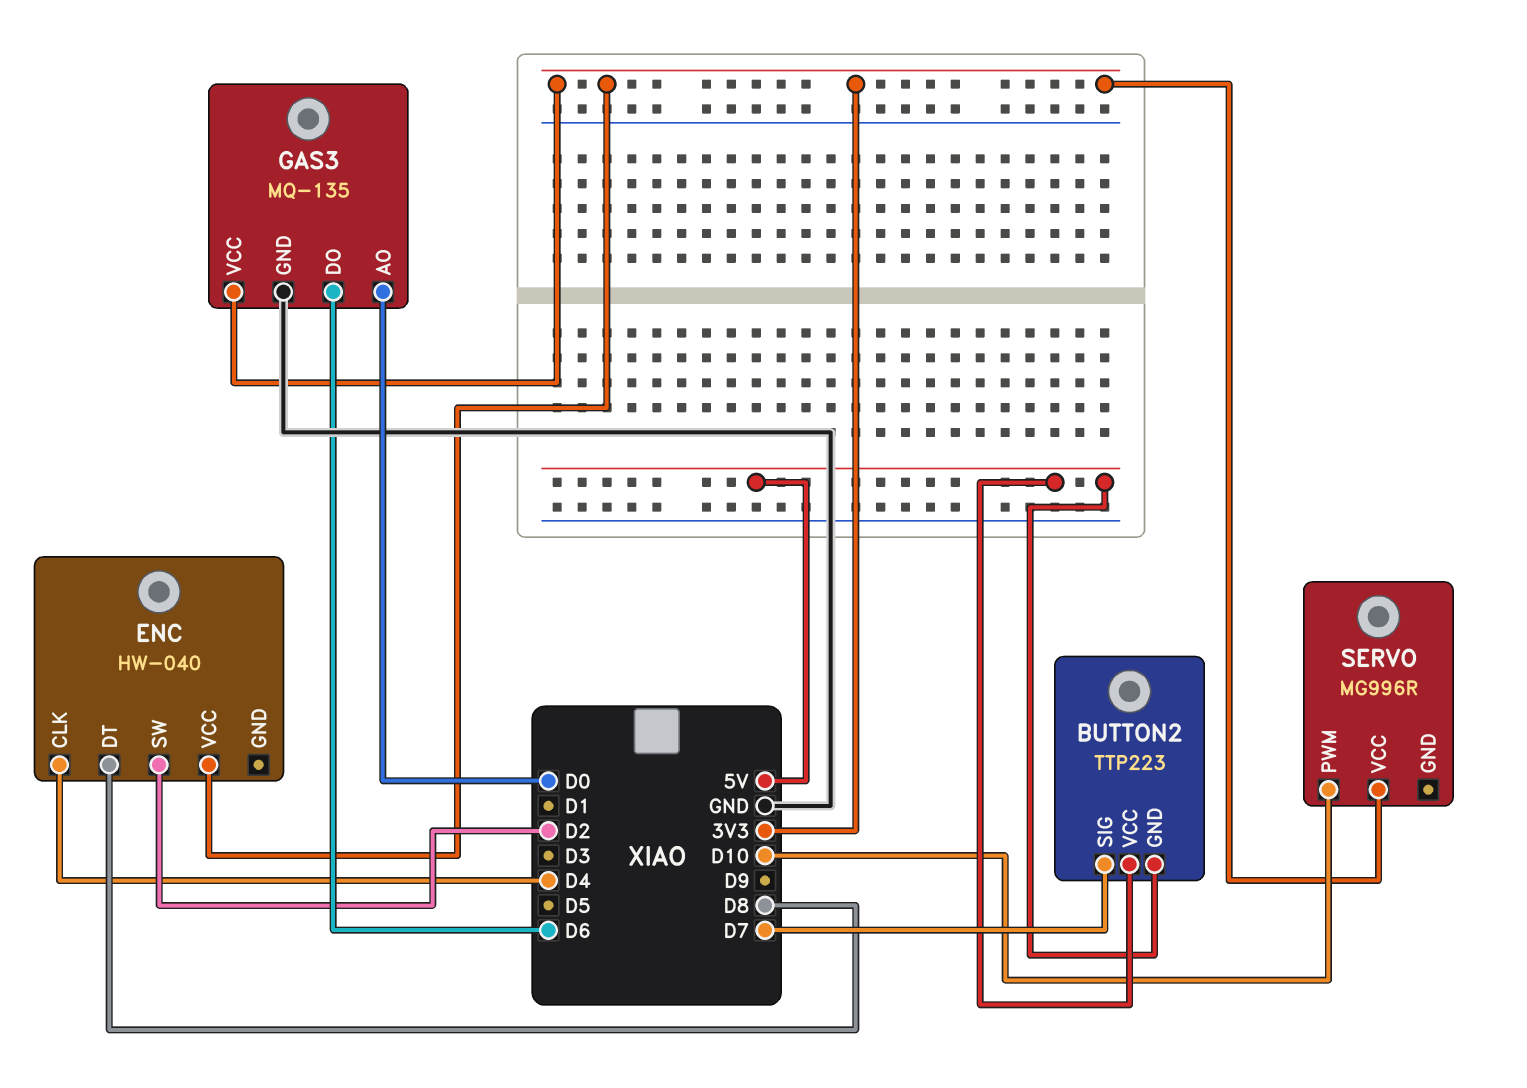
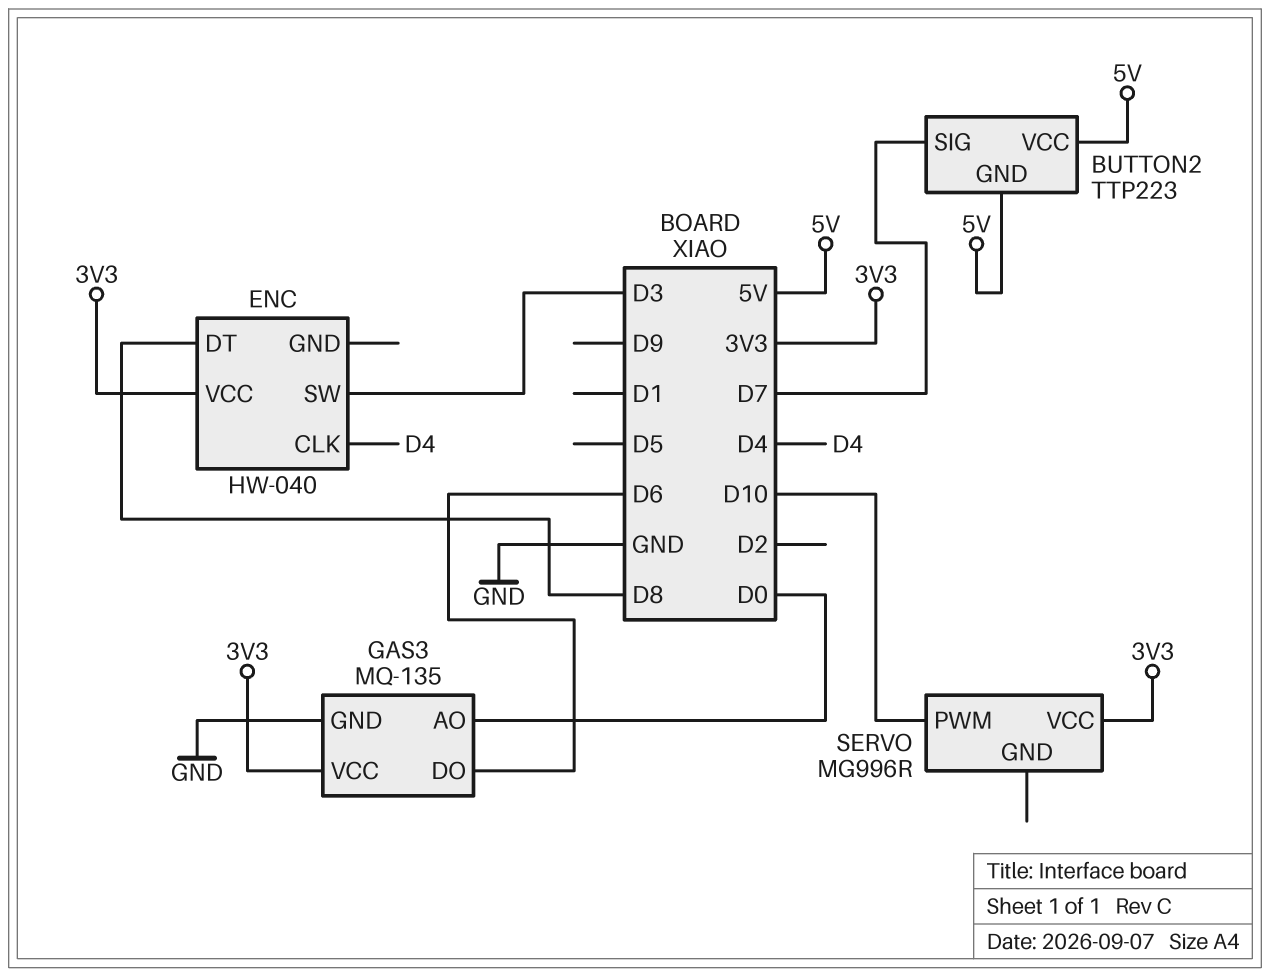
ENC pin SW: D2 -> D3

